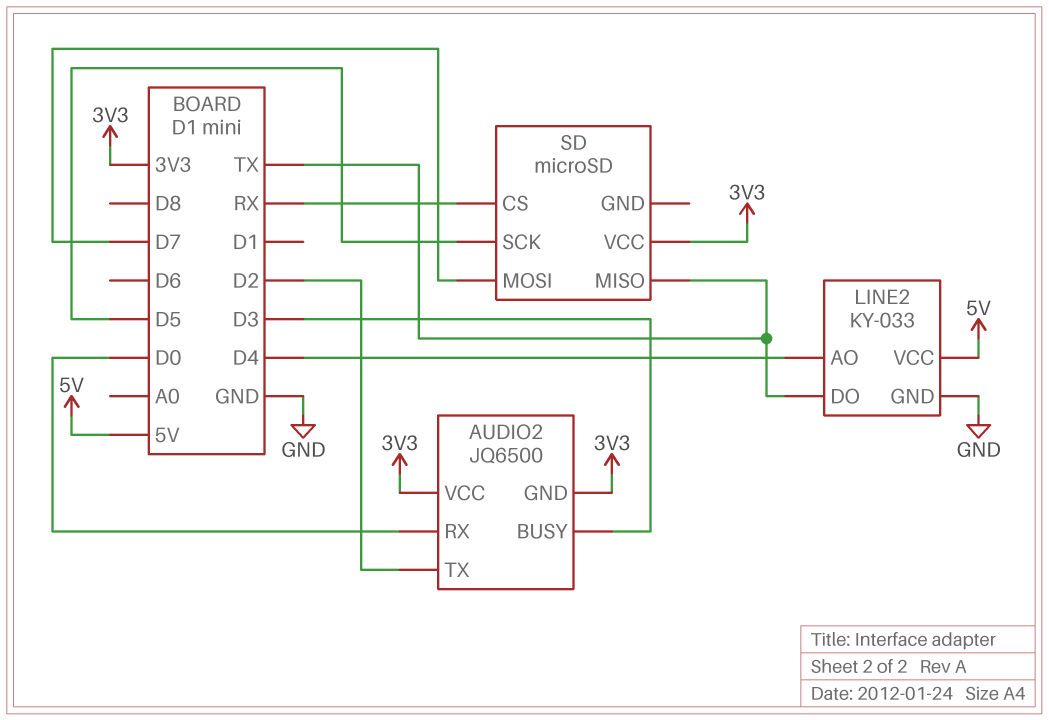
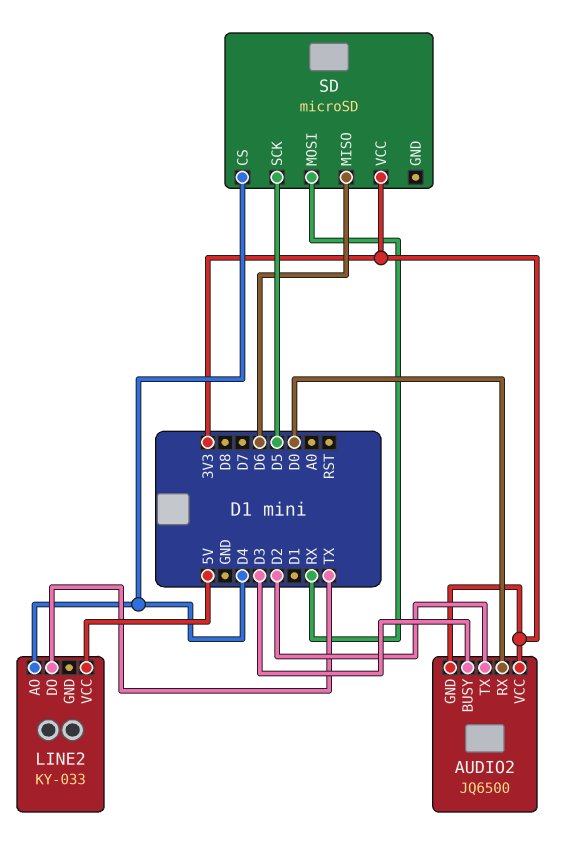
LINE2 pin GND: GND -> none
SD pin CS: RX -> D4
SD pin MISO: TX -> D6
SD pin MOSI: D7 -> RX

